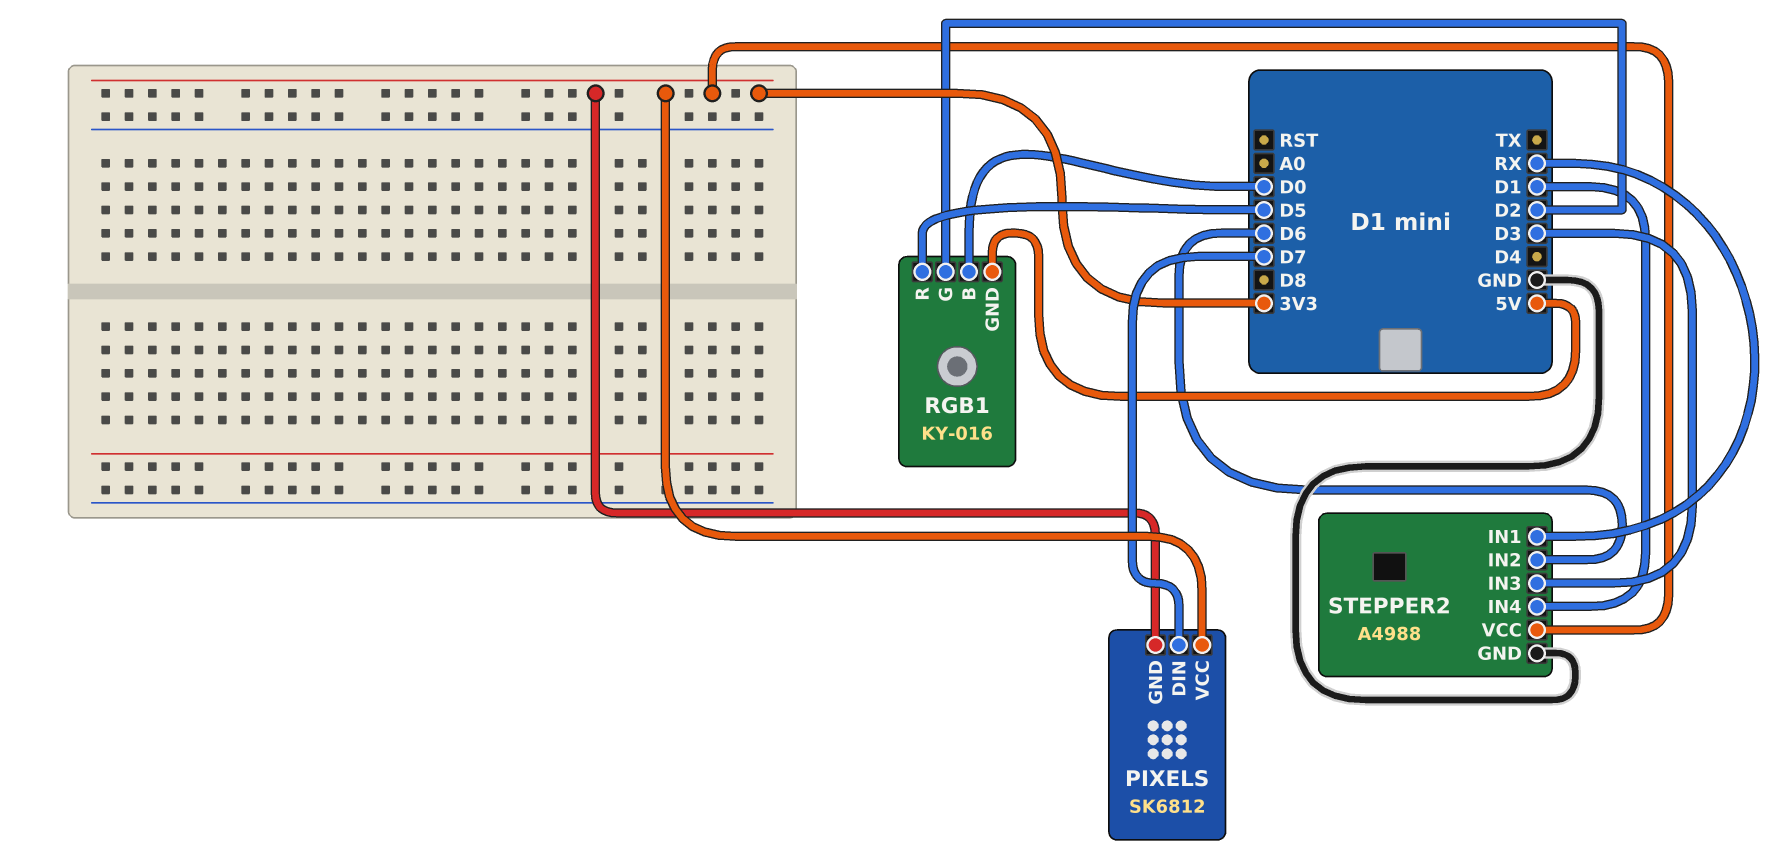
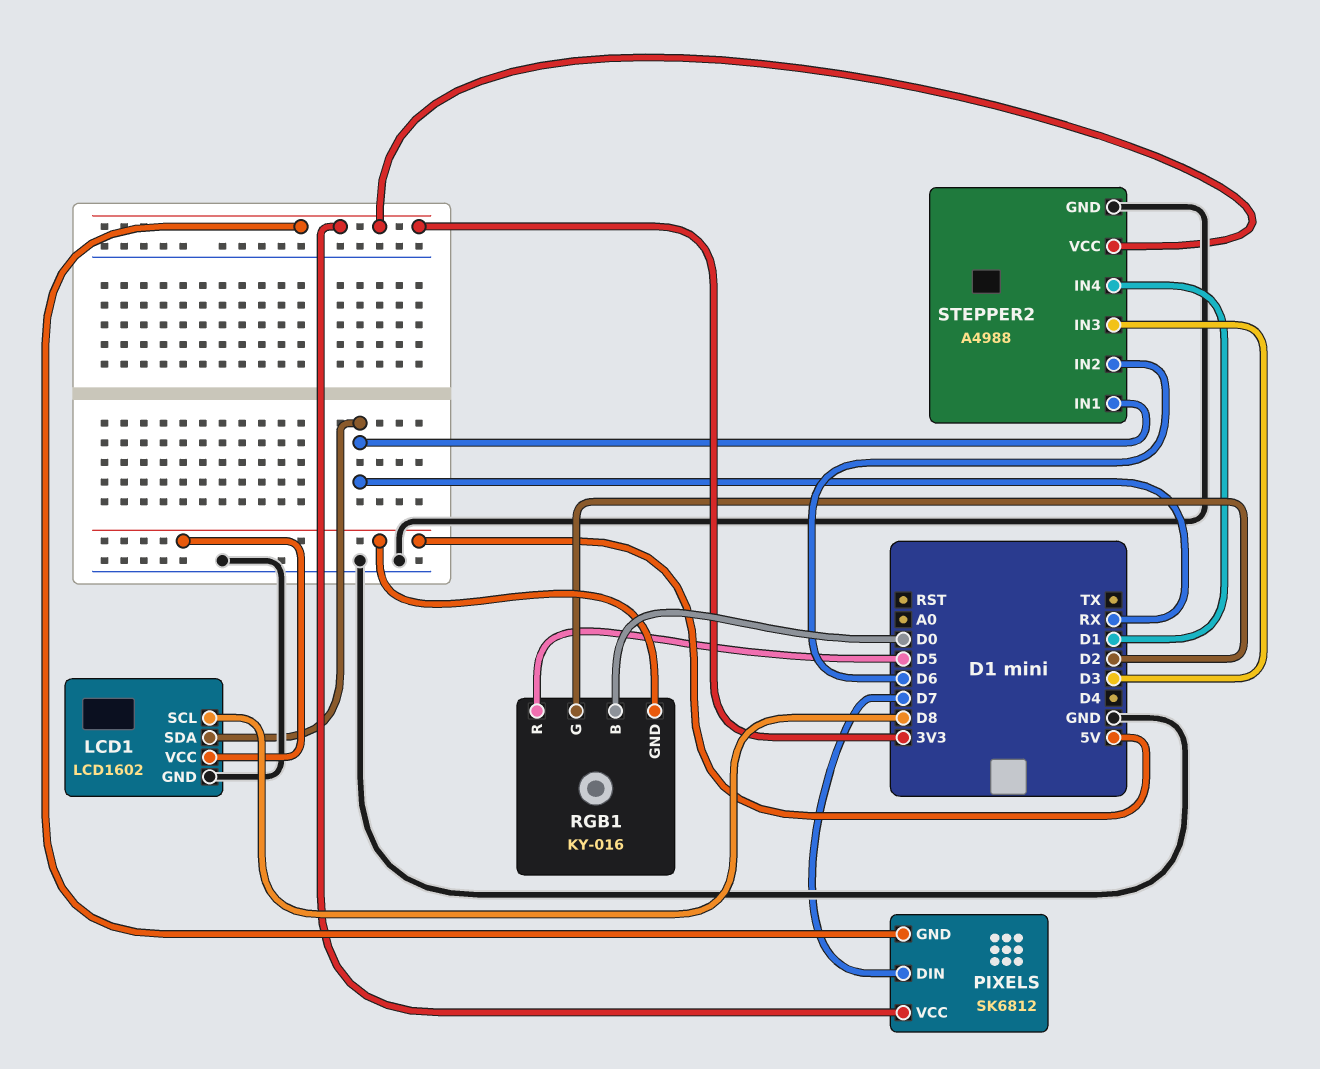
LCD1: none -> LCD1602
LCD1 pin GND: none -> GND
LCD1 pin SCL: none -> D8
LCD1 pin SDA: none -> RX
LCD1 pin VCC: none -> 5V

